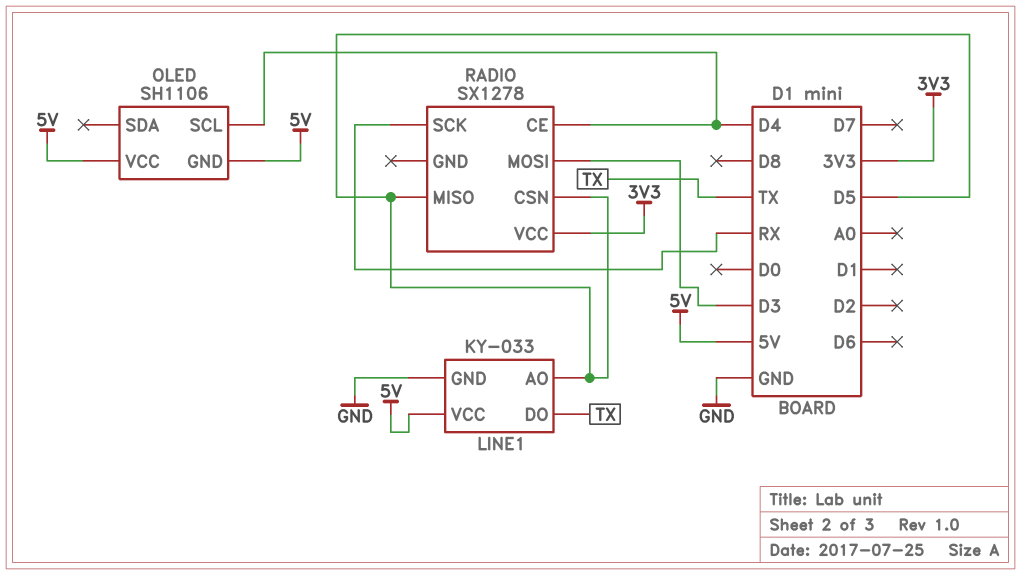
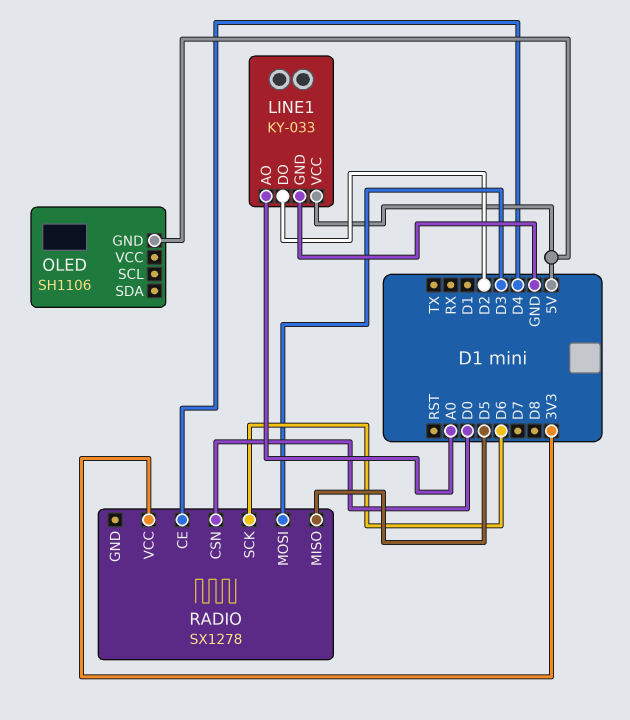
LINE1 pin AO: D5 -> A0
LINE1 pin DO: TX -> D2
OLED pin SCL: D4 -> none
OLED pin VCC: 5V -> none
RADIO pin CSN: D5 -> D0
RADIO pin SCK: RX -> D6

